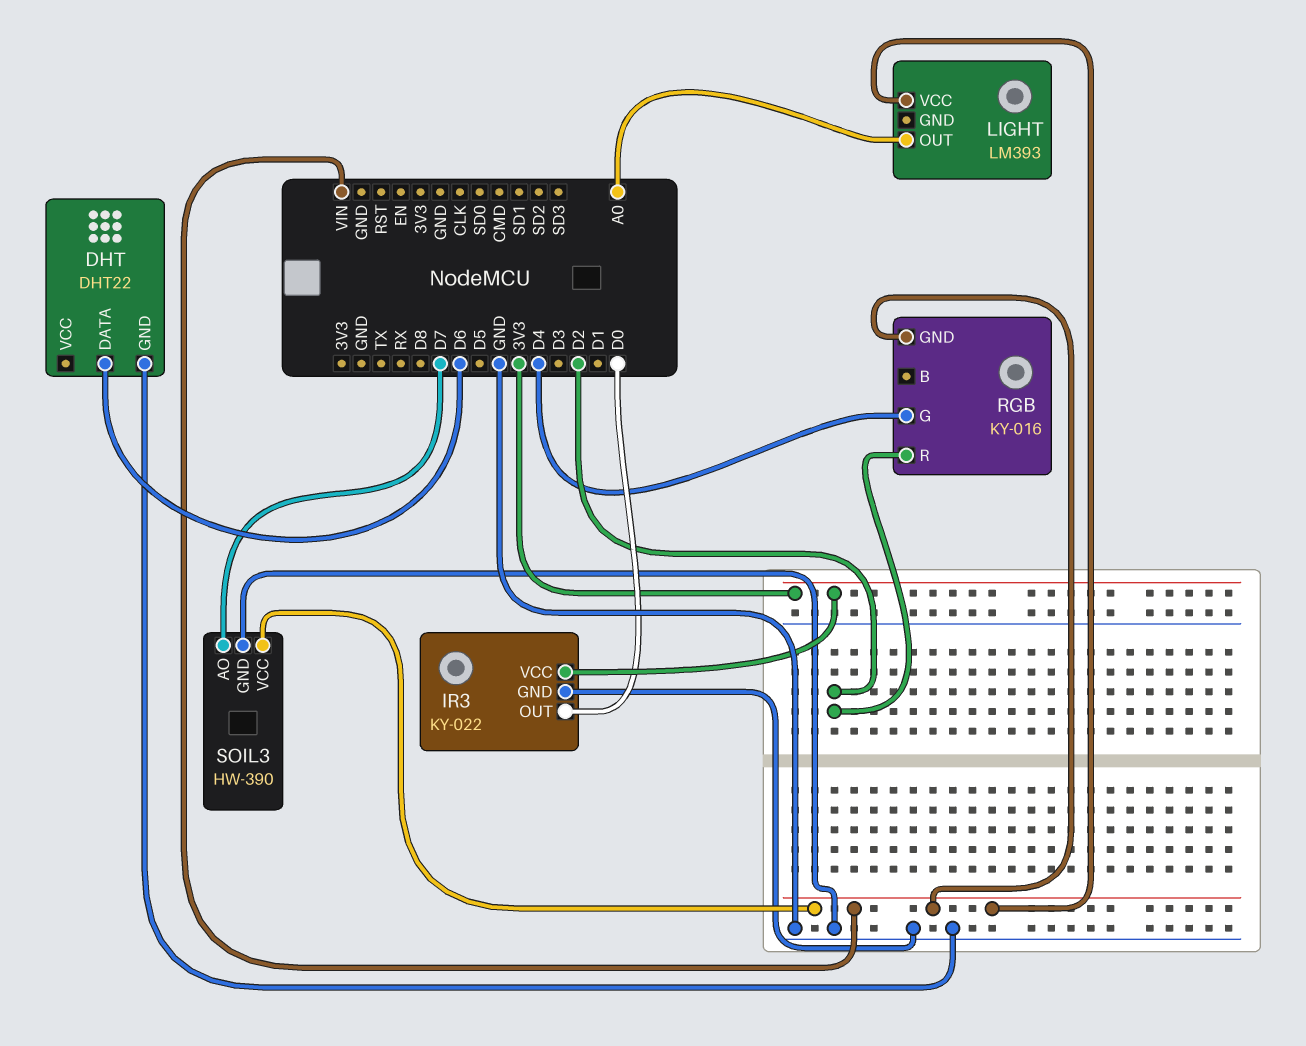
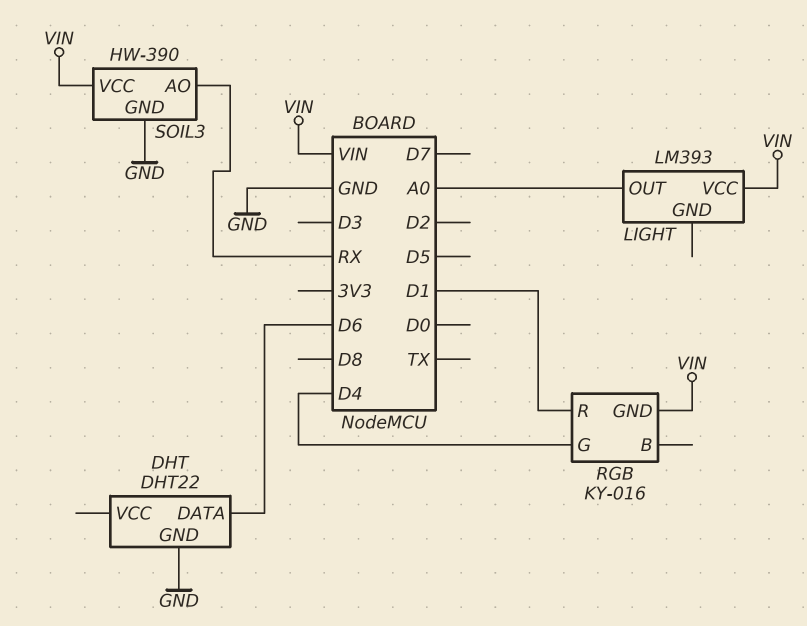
IR3: KY-022 -> none
IR3 pin GND: GND -> none
IR3 pin OUT: D0 -> none
IR3 pin VCC: 3V3 -> none
RGB pin R: D2 -> D1
SOIL3 pin AO: D7 -> RX

